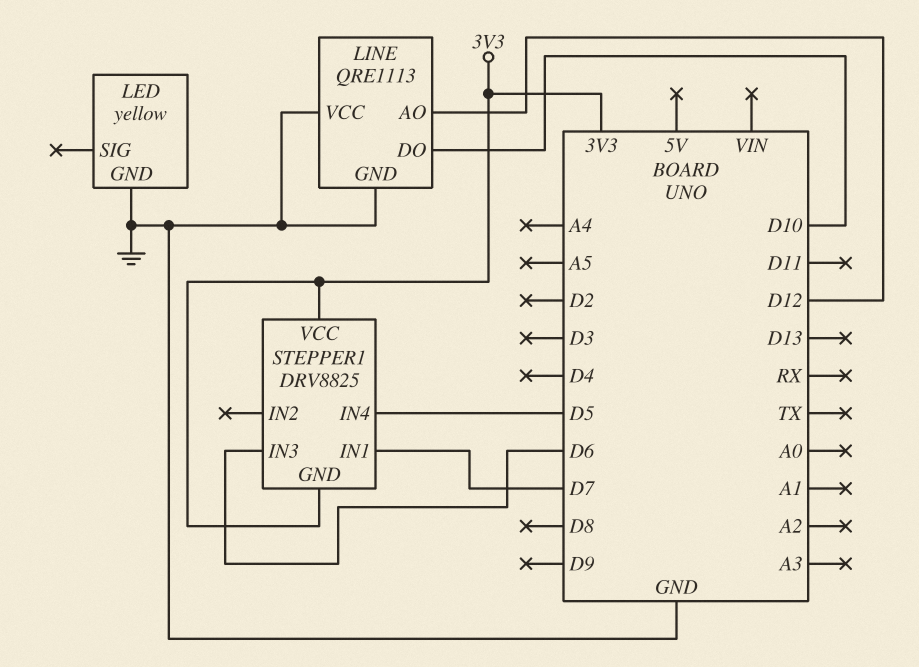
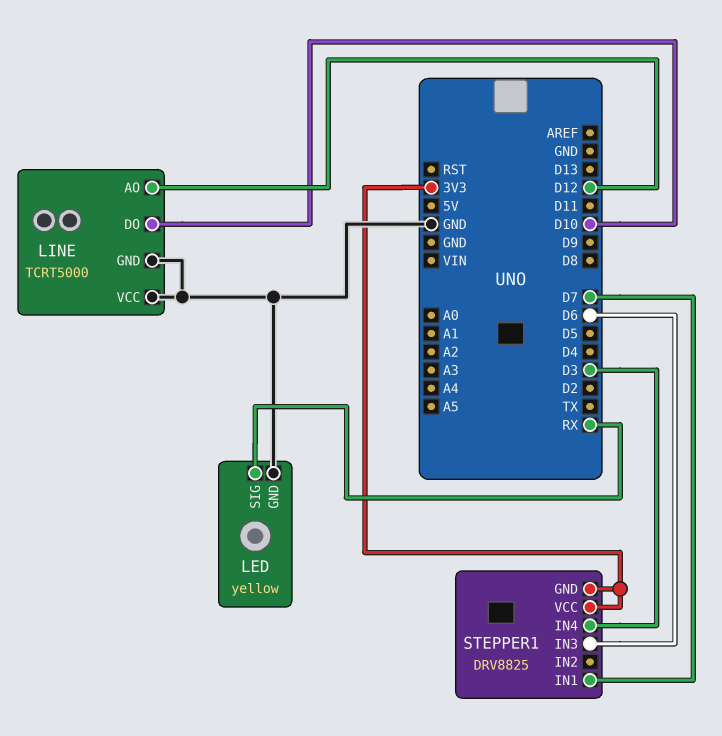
LED pin SIG: none -> RX
LINE: QRE1113 -> TCRT5000
STEPPER1 pin IN4: D5 -> D3

